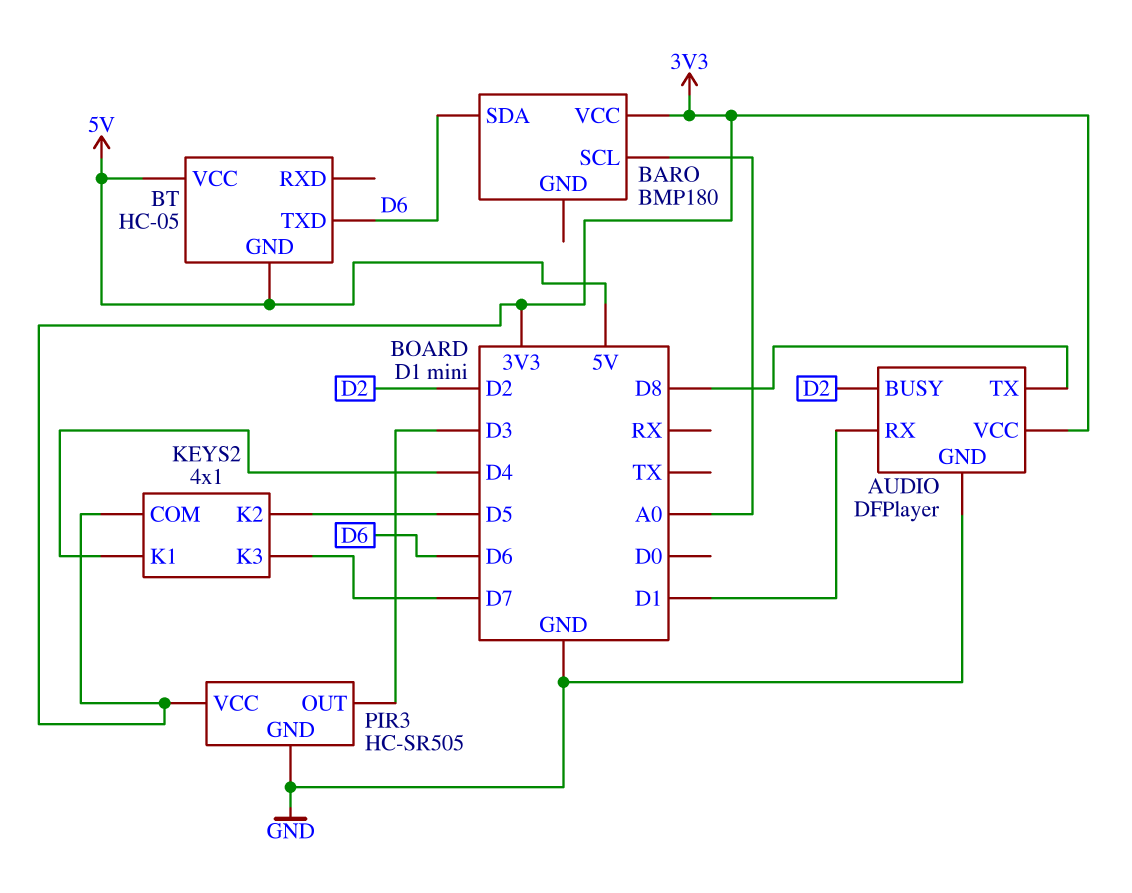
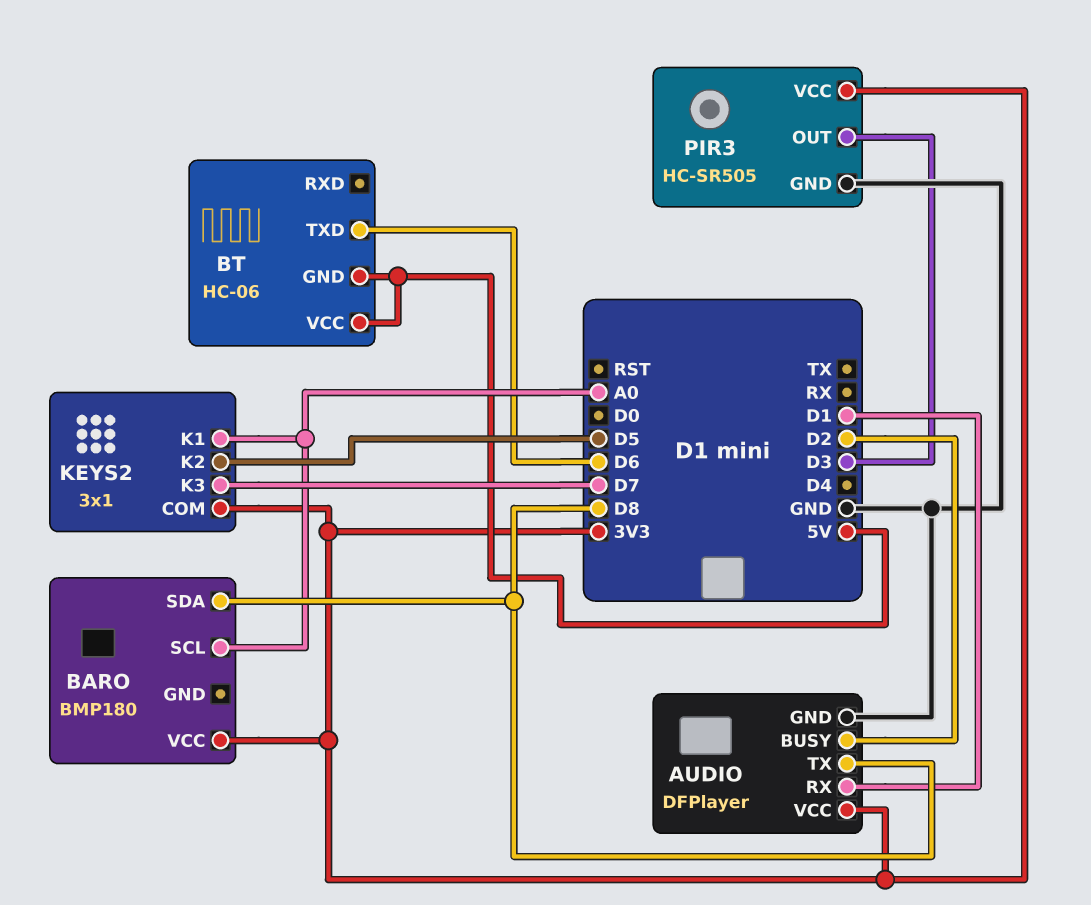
BARO pin SDA: D6 -> D8
BT: HC-05 -> HC-06
KEYS2: 4x1 -> 3x1
KEYS2 pin K1: D4 -> A0

